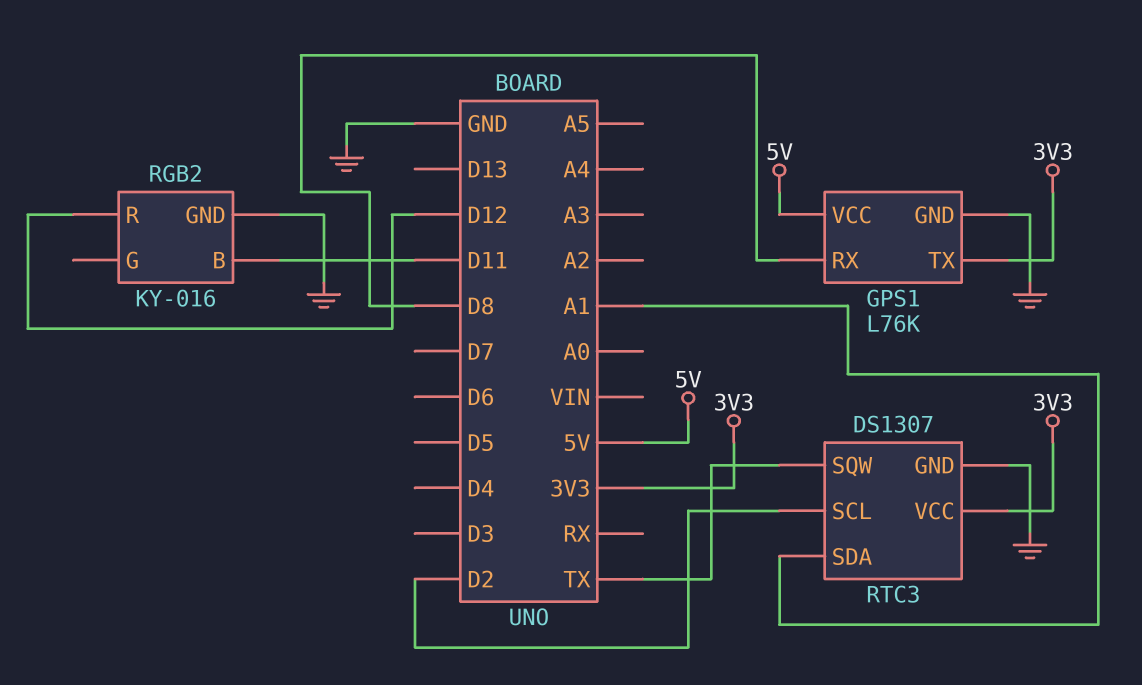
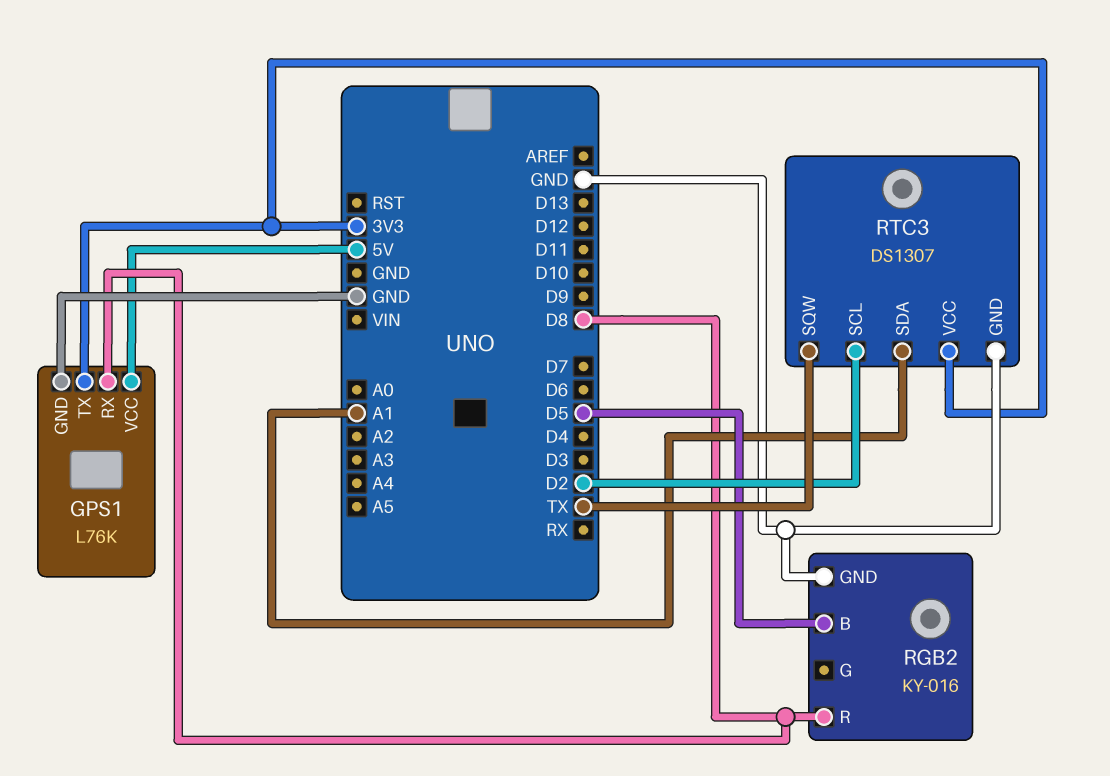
RGB2 pin B: D11 -> D5
RGB2 pin R: D12 -> D8

